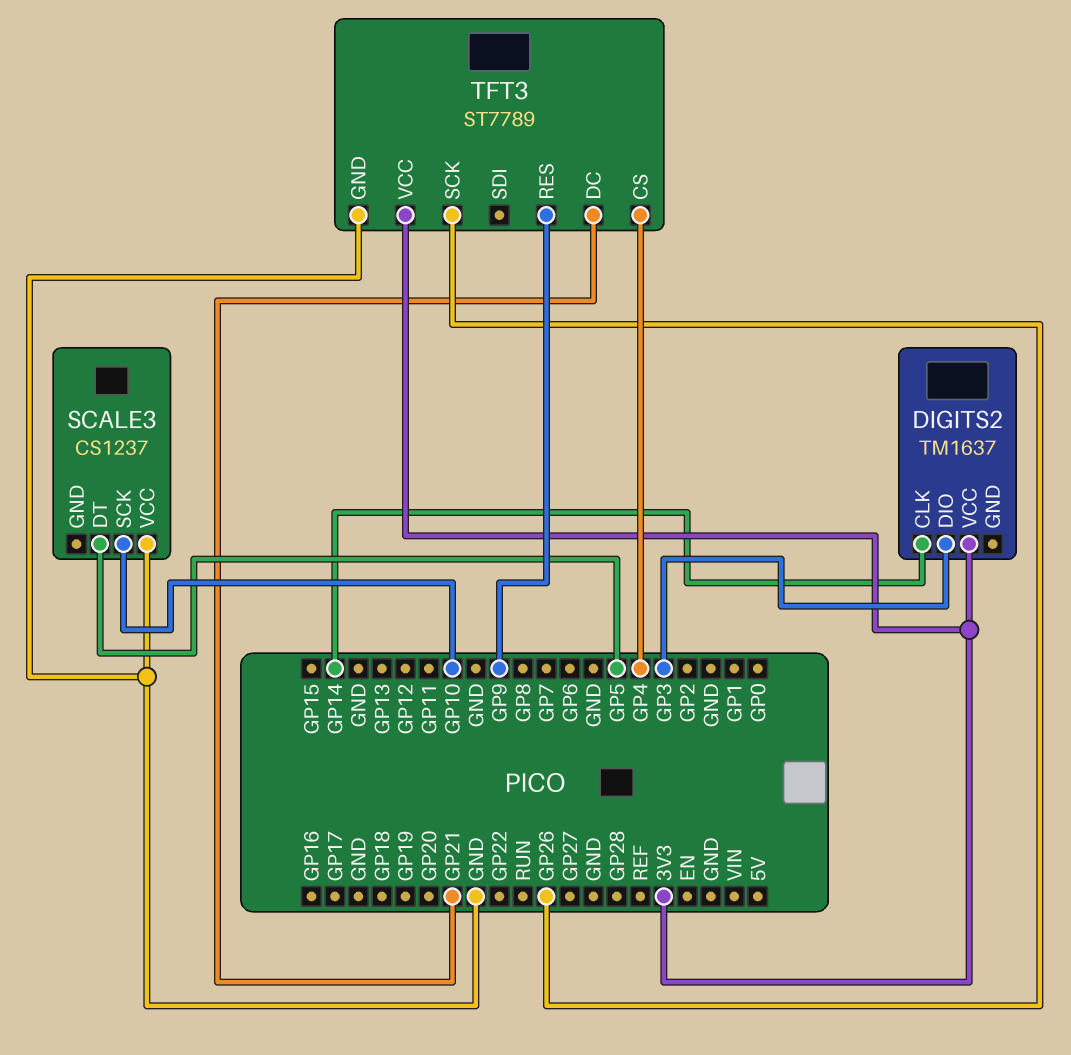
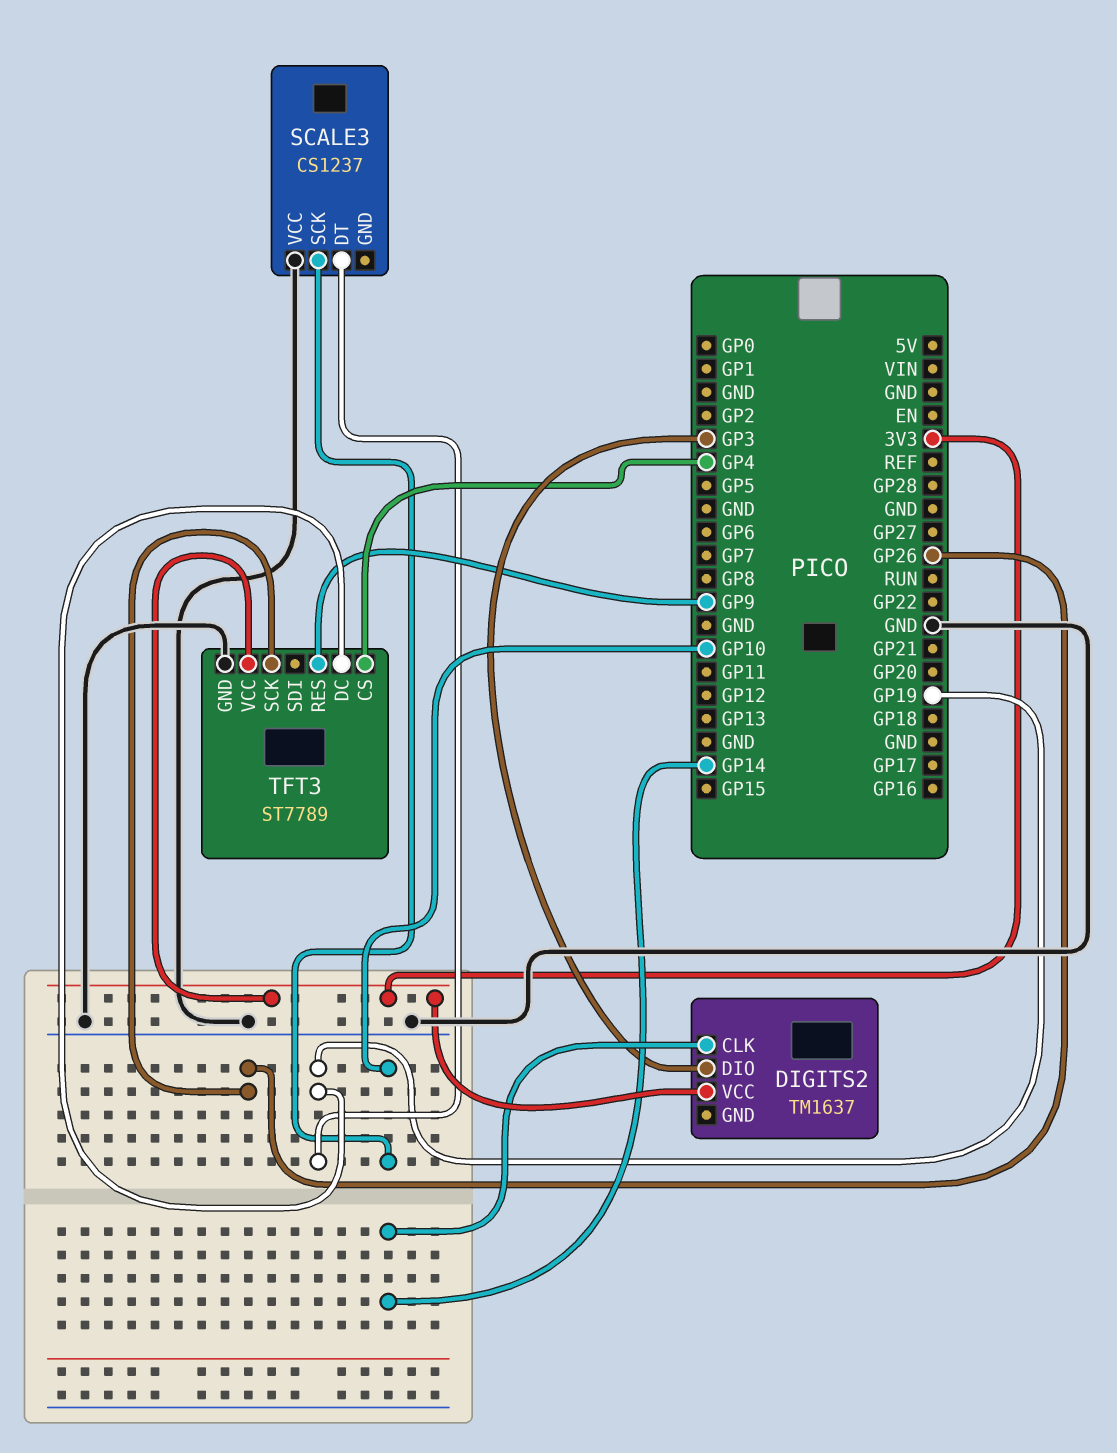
SCALE3 pin DT: GP5 -> GP19
TFT3 pin DC: GP21 -> GP19

